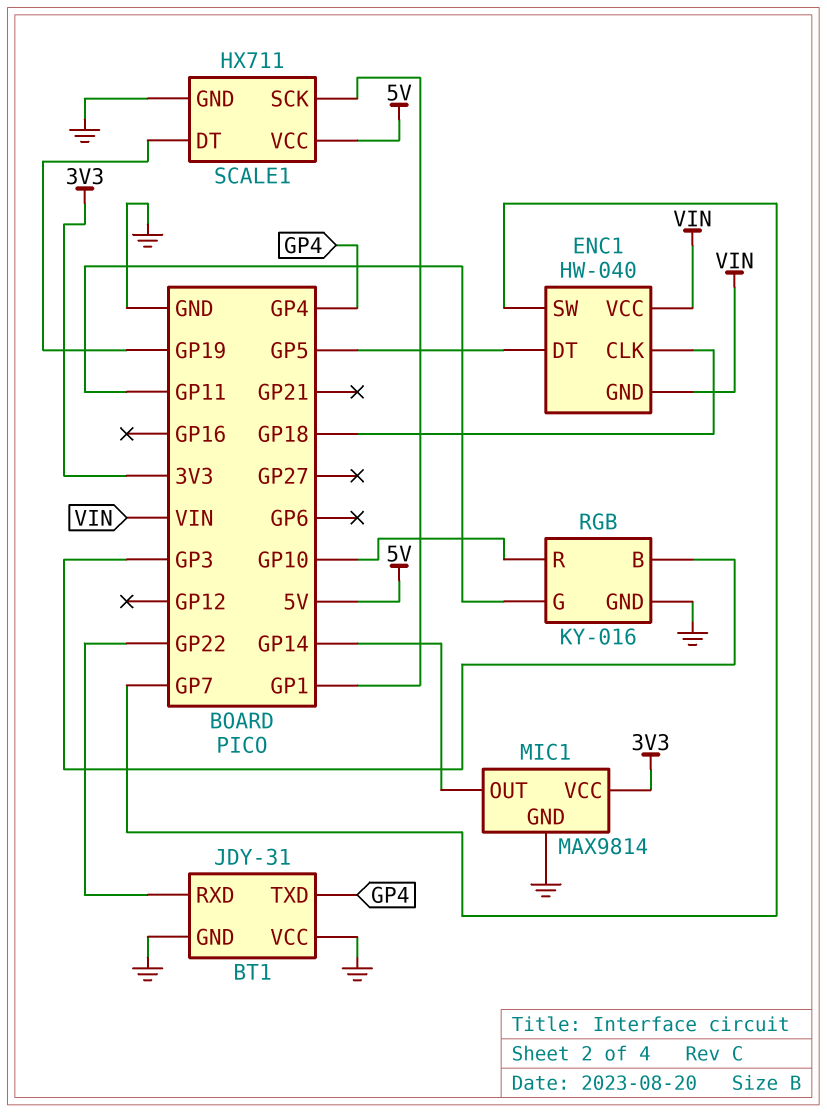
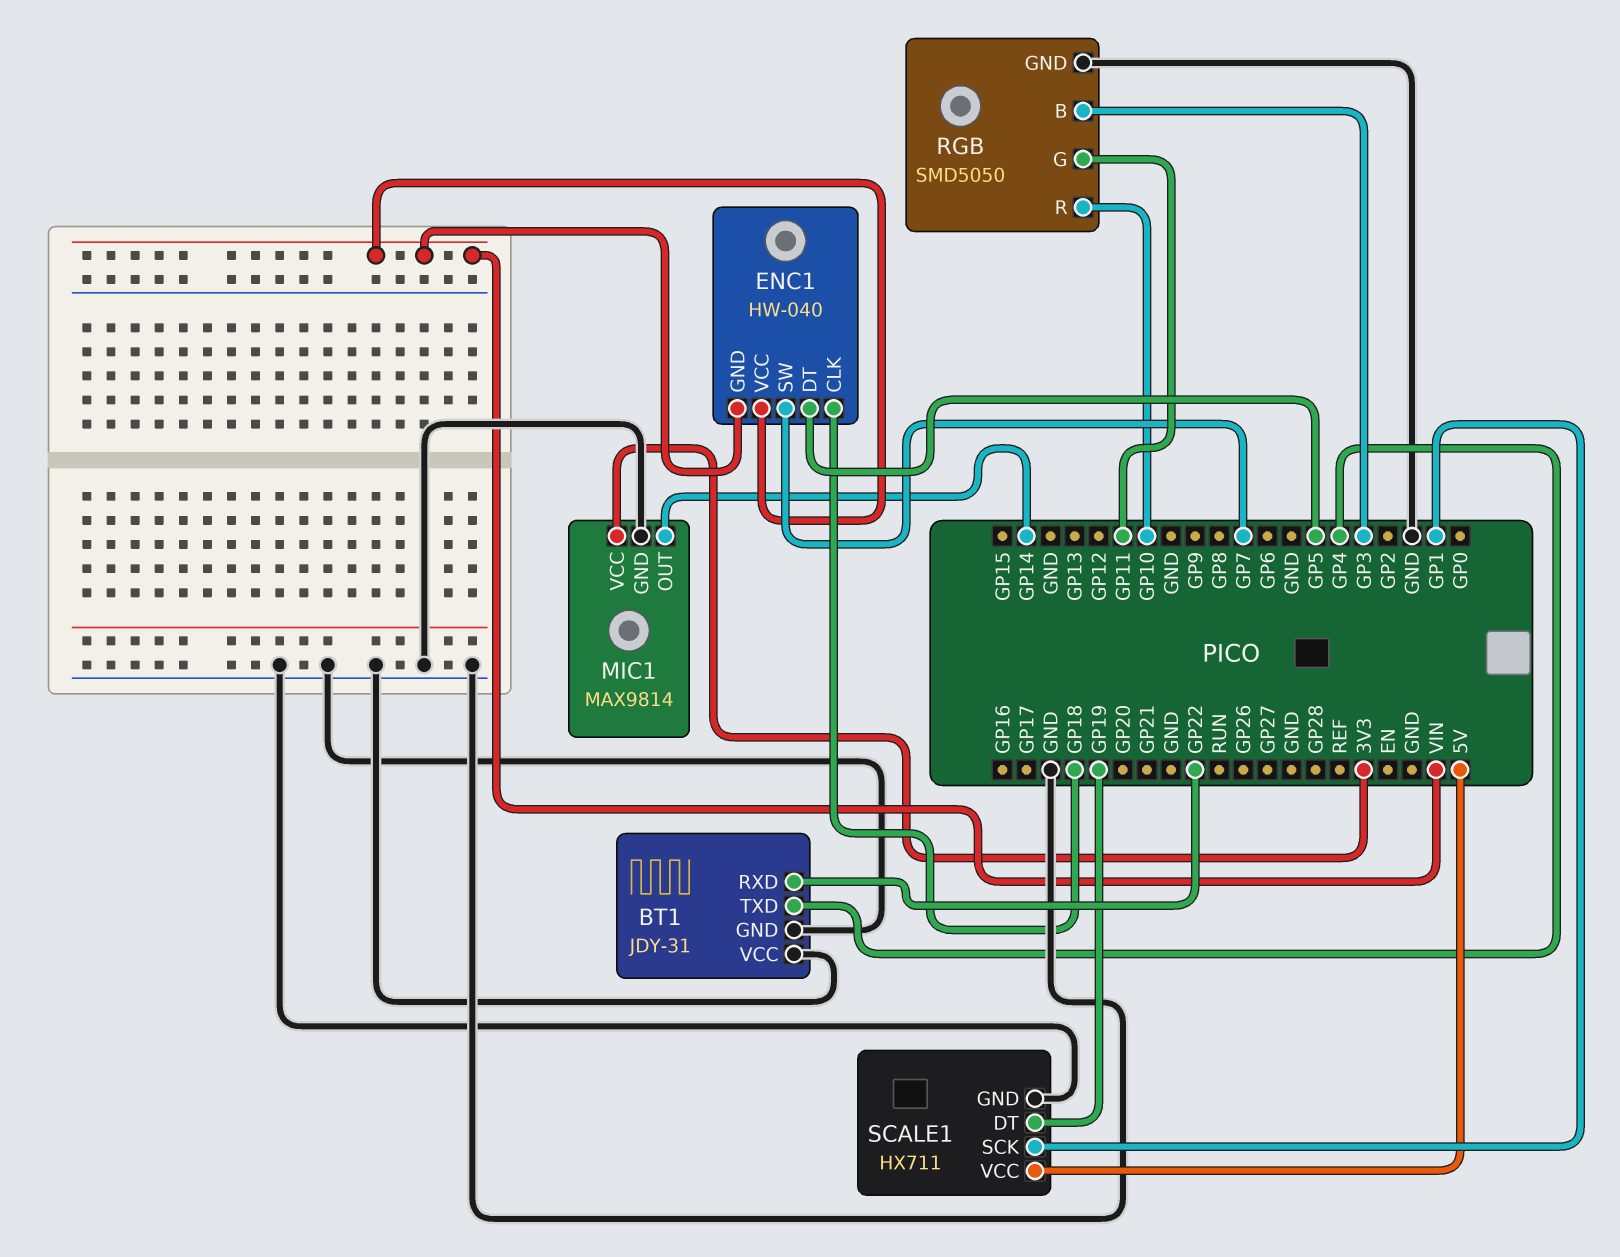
RGB: KY-016 -> SMD5050

